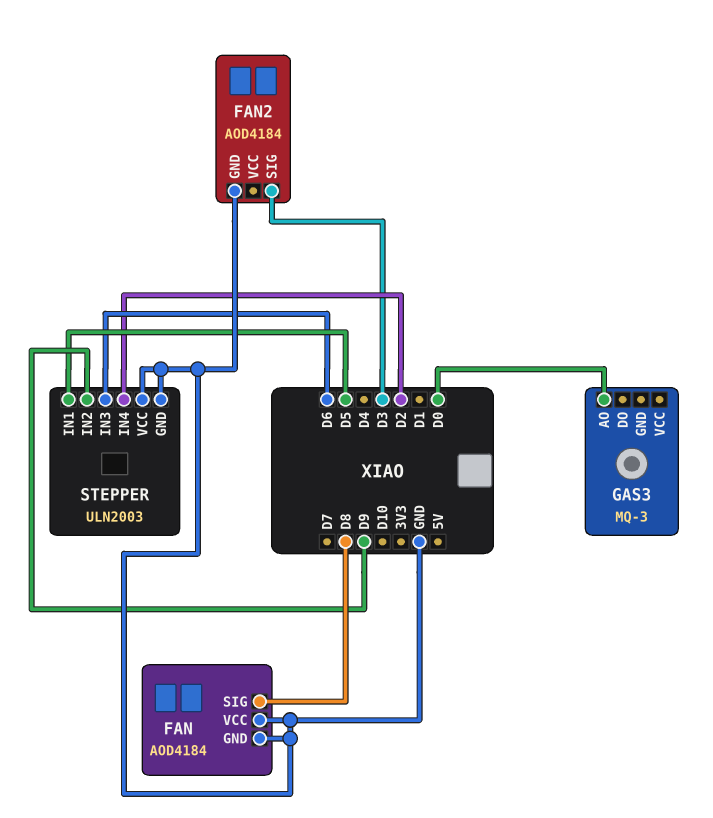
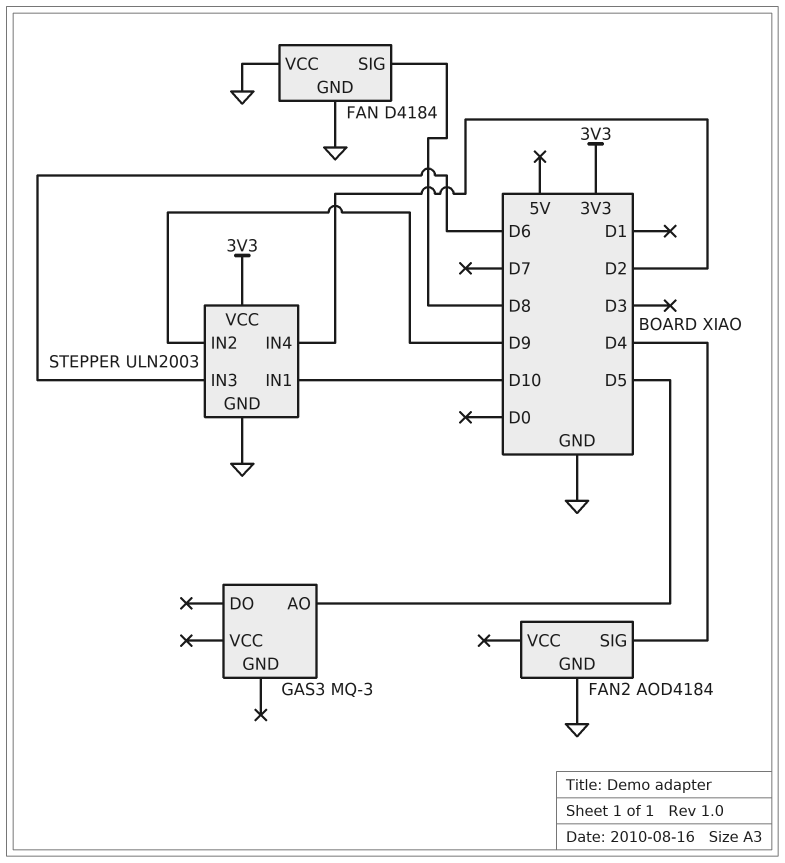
FAN: AOD4184 -> D4184
FAN2 pin SIG: D3 -> D4
GAS3 pin AO: D0 -> D5
STEPPER pin IN1: D5 -> D10
STEPPER pin VCC: GND -> 3V3

